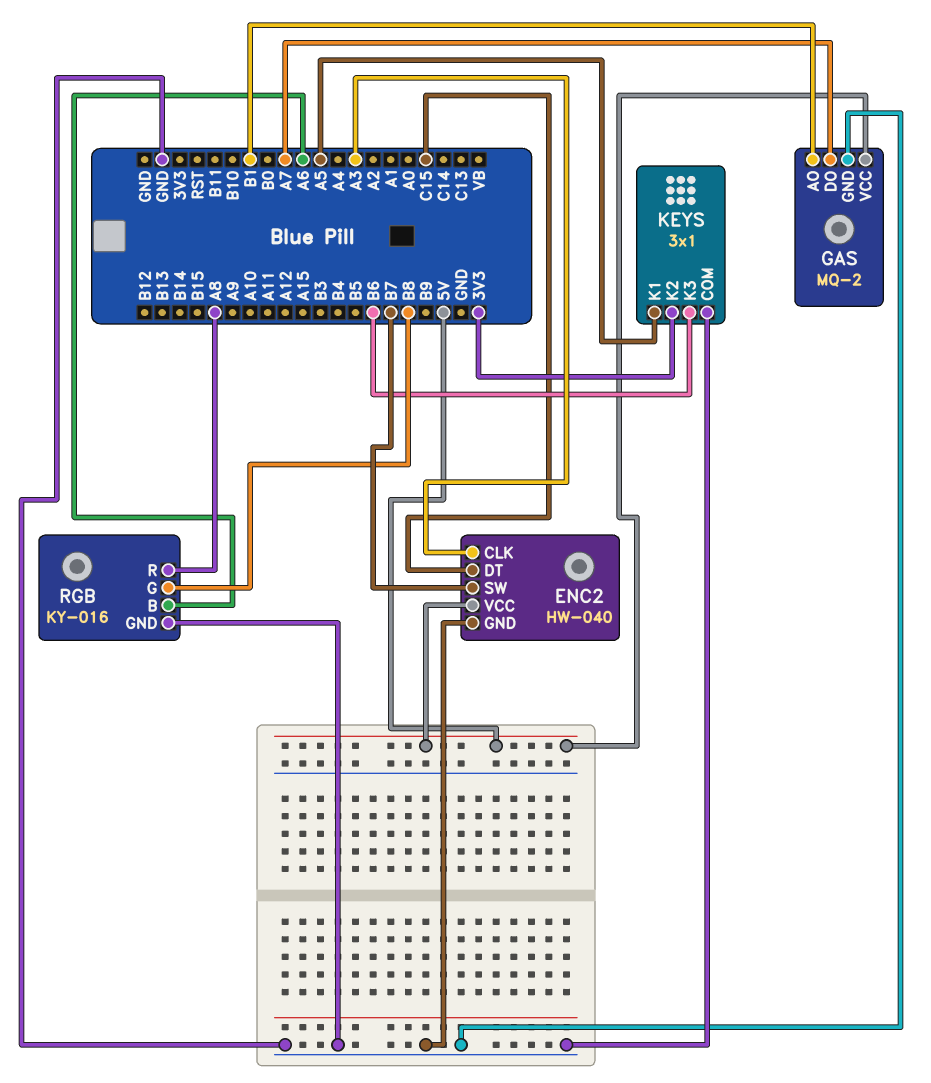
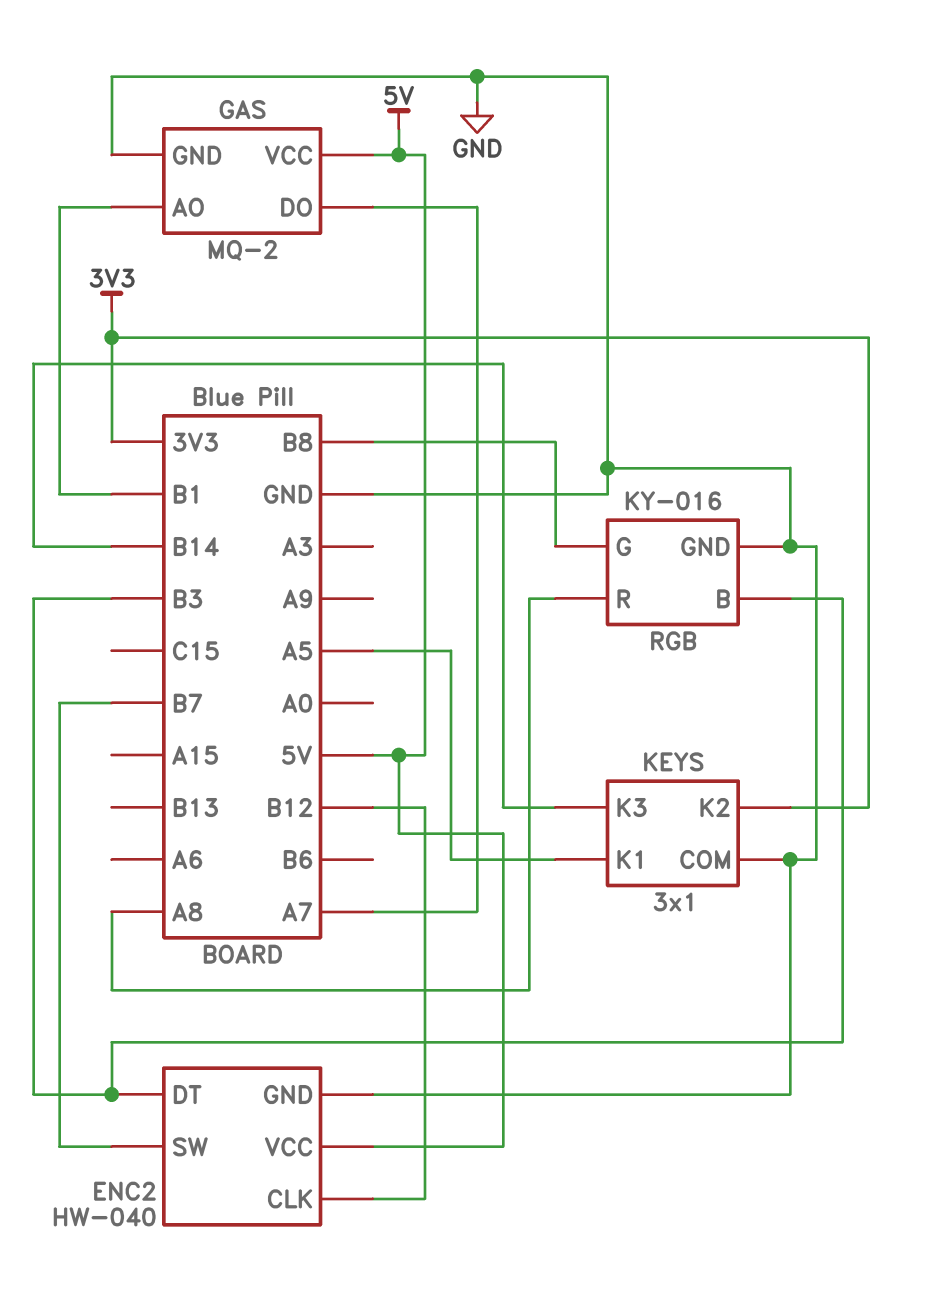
ENC2 pin CLK: A3 -> B12
ENC2 pin DT: C15 -> B3
KEYS pin K3: B6 -> B14
RGB pin B: A6 -> B3

